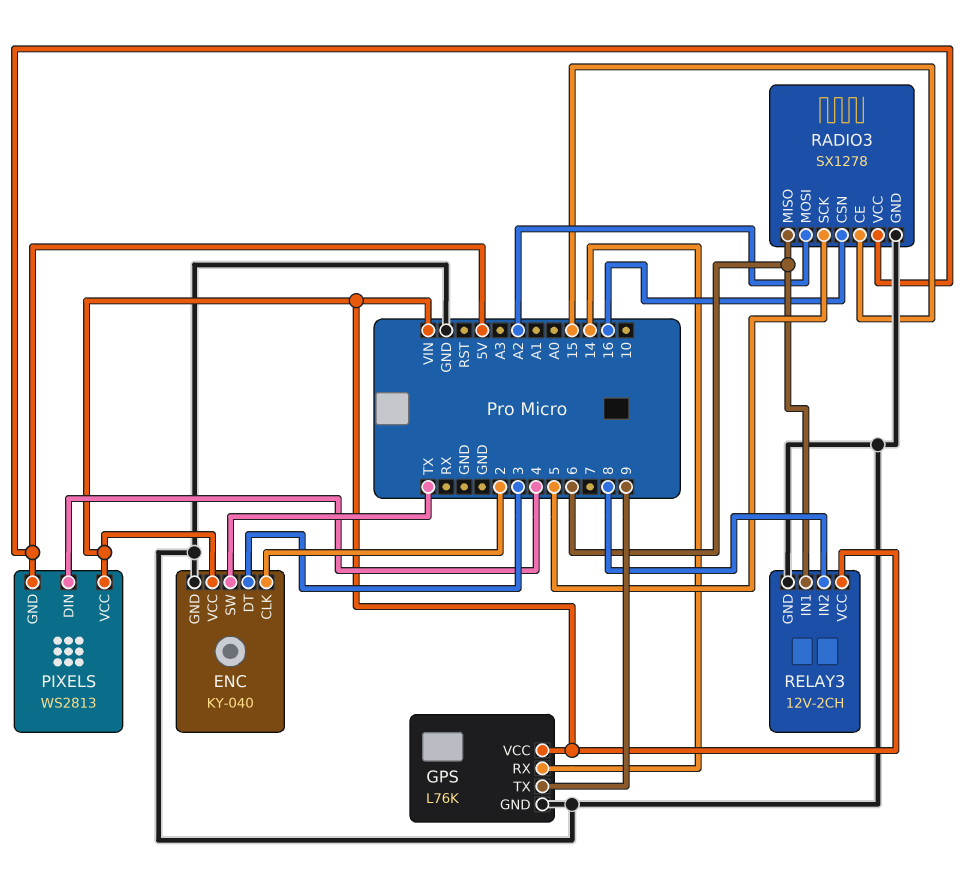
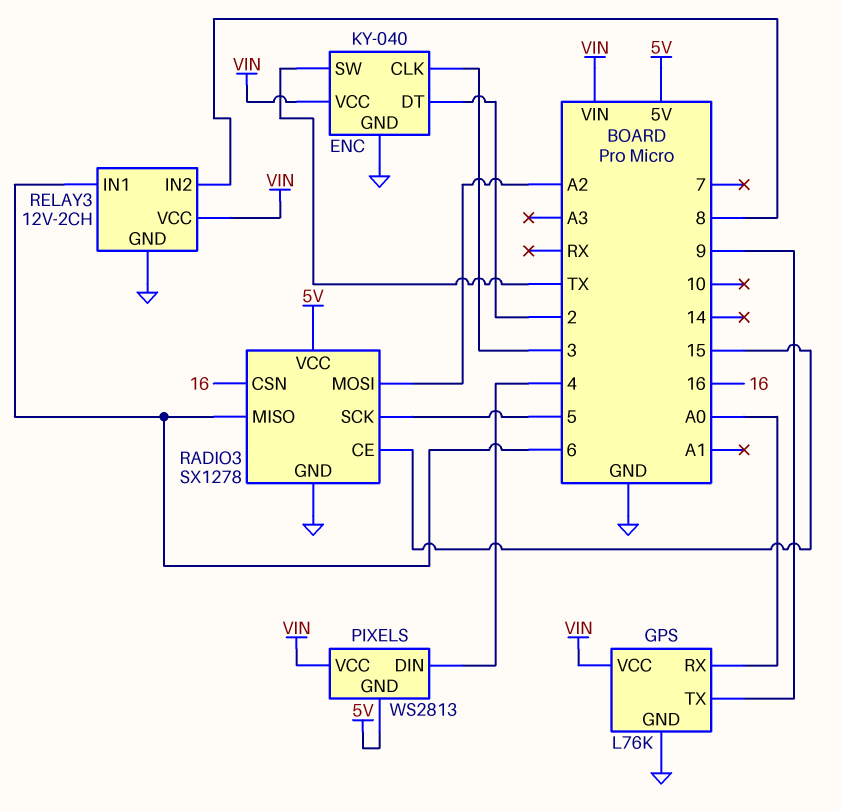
ENC pin CLK: 2 -> 3
ENC pin DT: 3 -> 2
GPS pin RX: 14 -> A0

